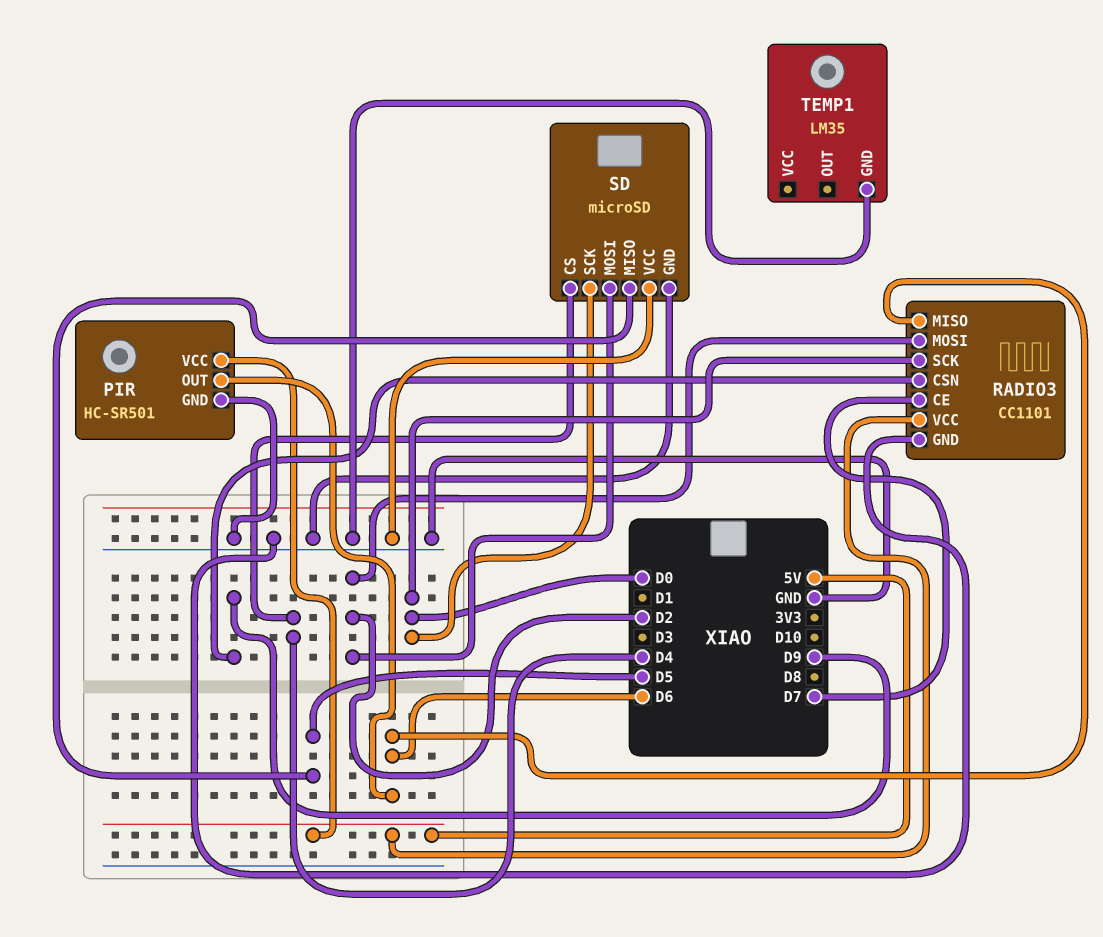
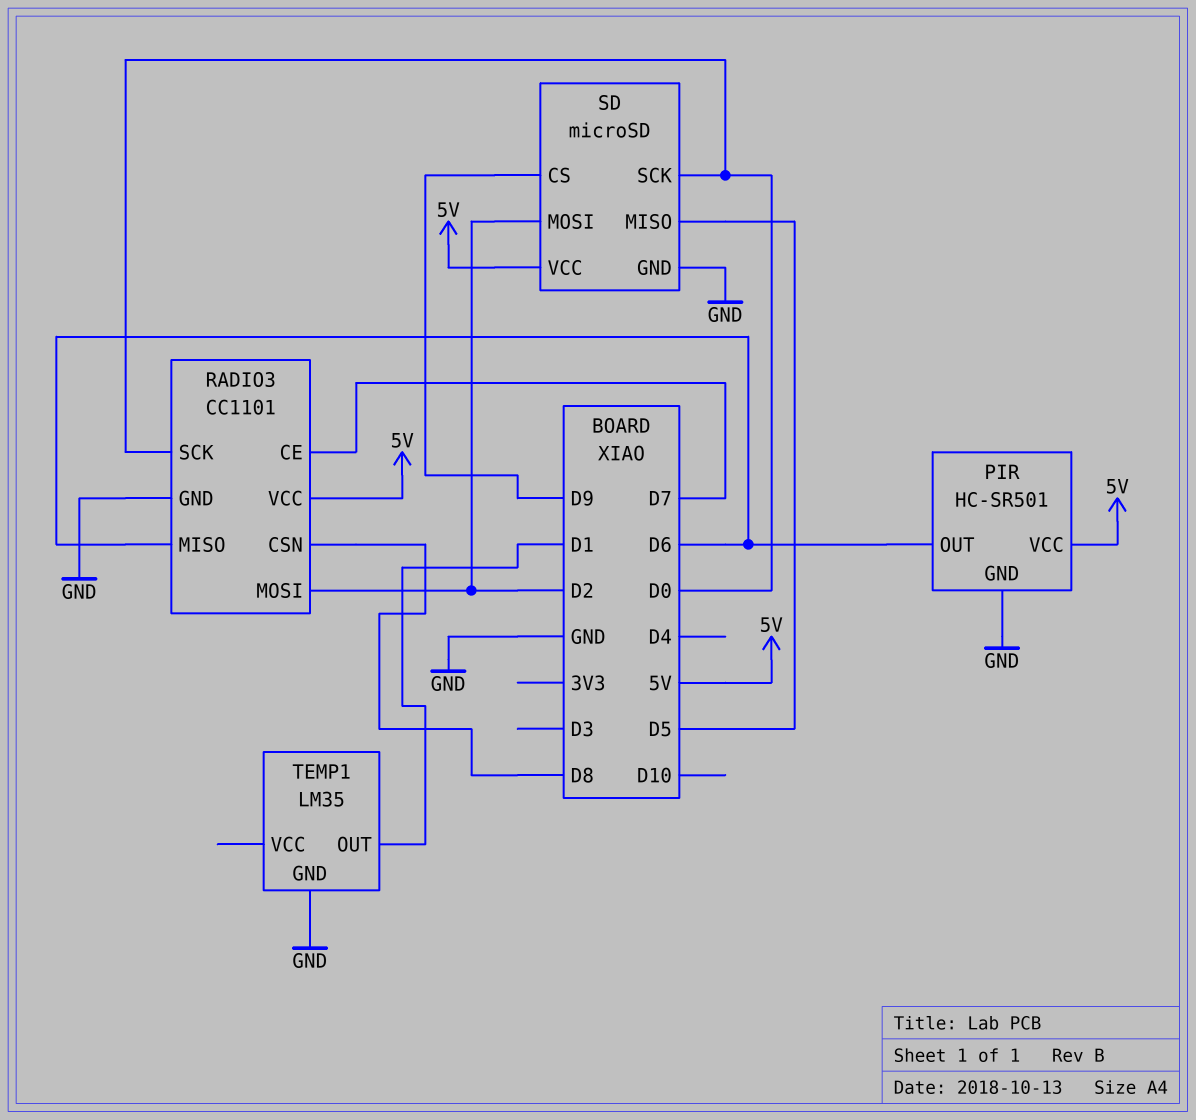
RADIO3 pin CSN: D9 -> D8
SD pin CS: D4 -> D9
SD pin VCC: GND -> 5V
TEMP1 pin OUT: none -> D1

